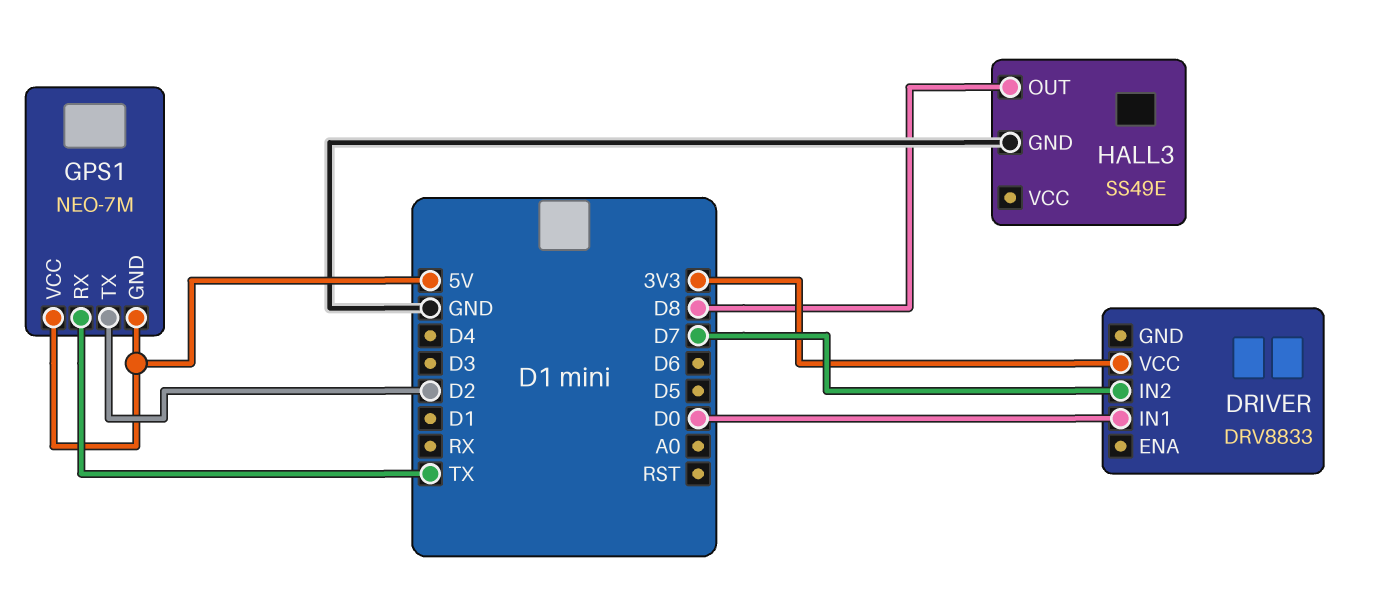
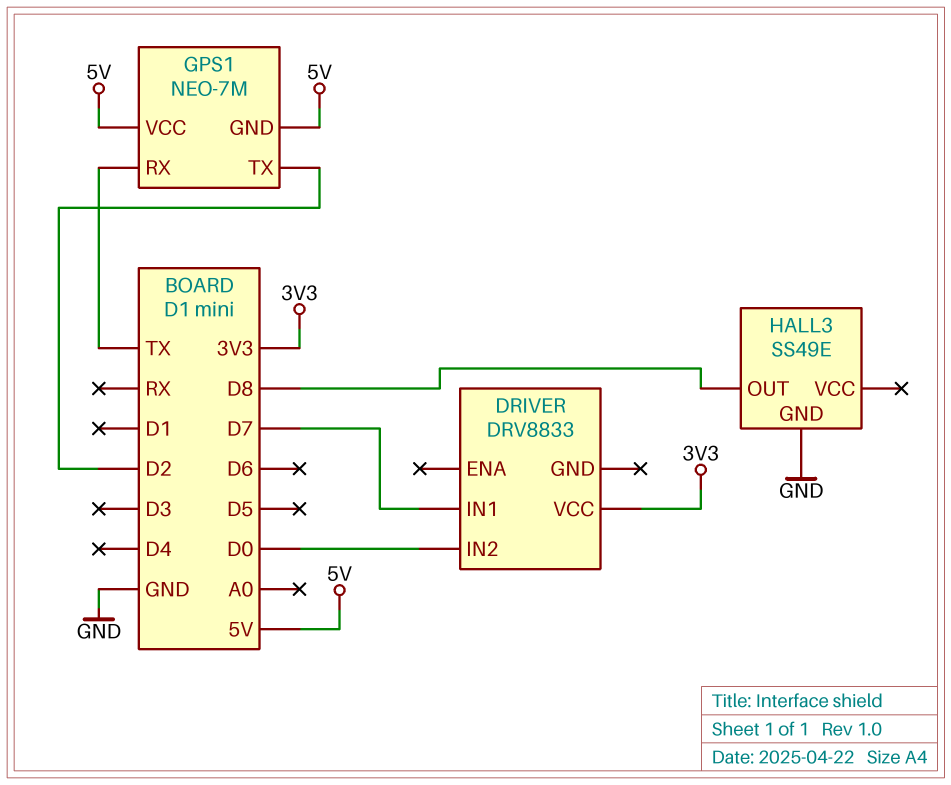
DRIVER pin IN1: D0 -> D7
DRIVER pin IN2: D7 -> D0

